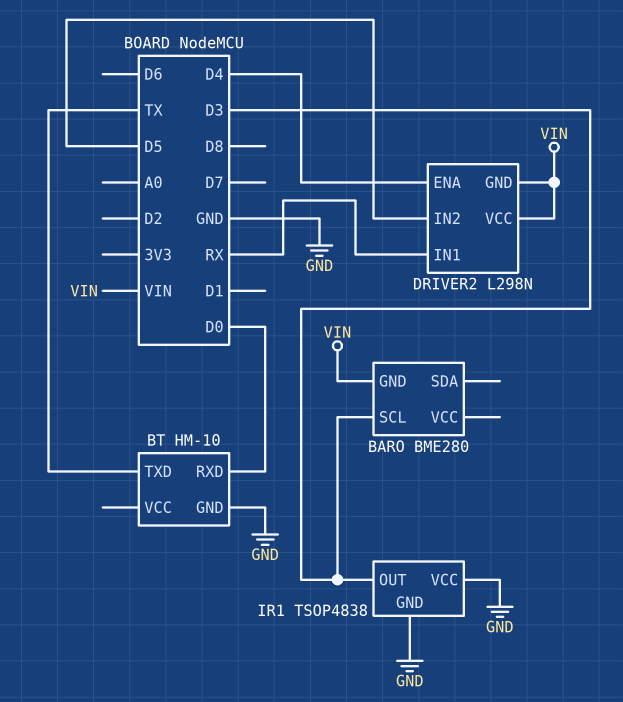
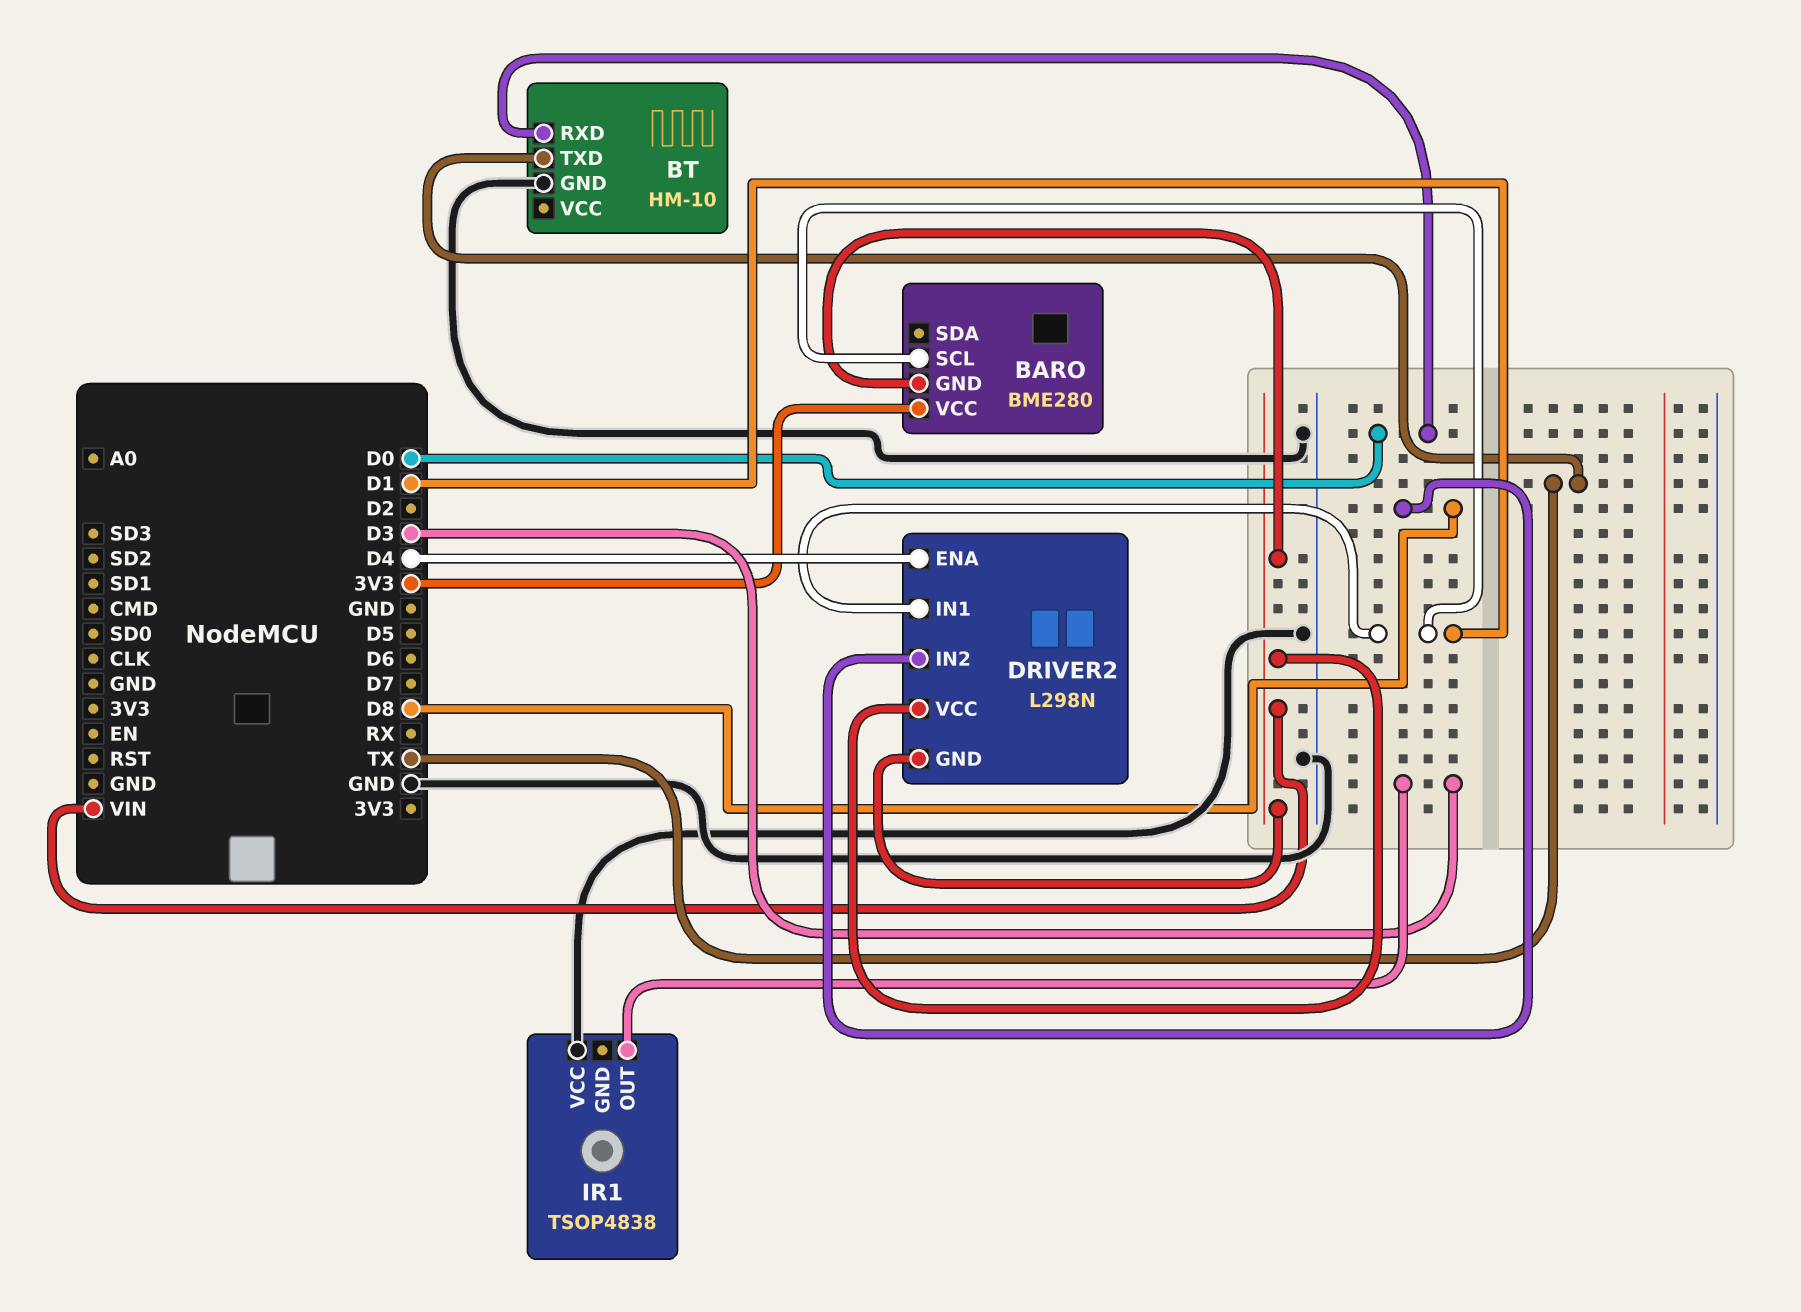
BARO pin SCL: D3 -> D1
BARO pin VCC: none -> 3V3
DRIVER2 pin IN1: RX -> D1
DRIVER2 pin IN2: D5 -> D8
IR1 pin GND: GND -> none

